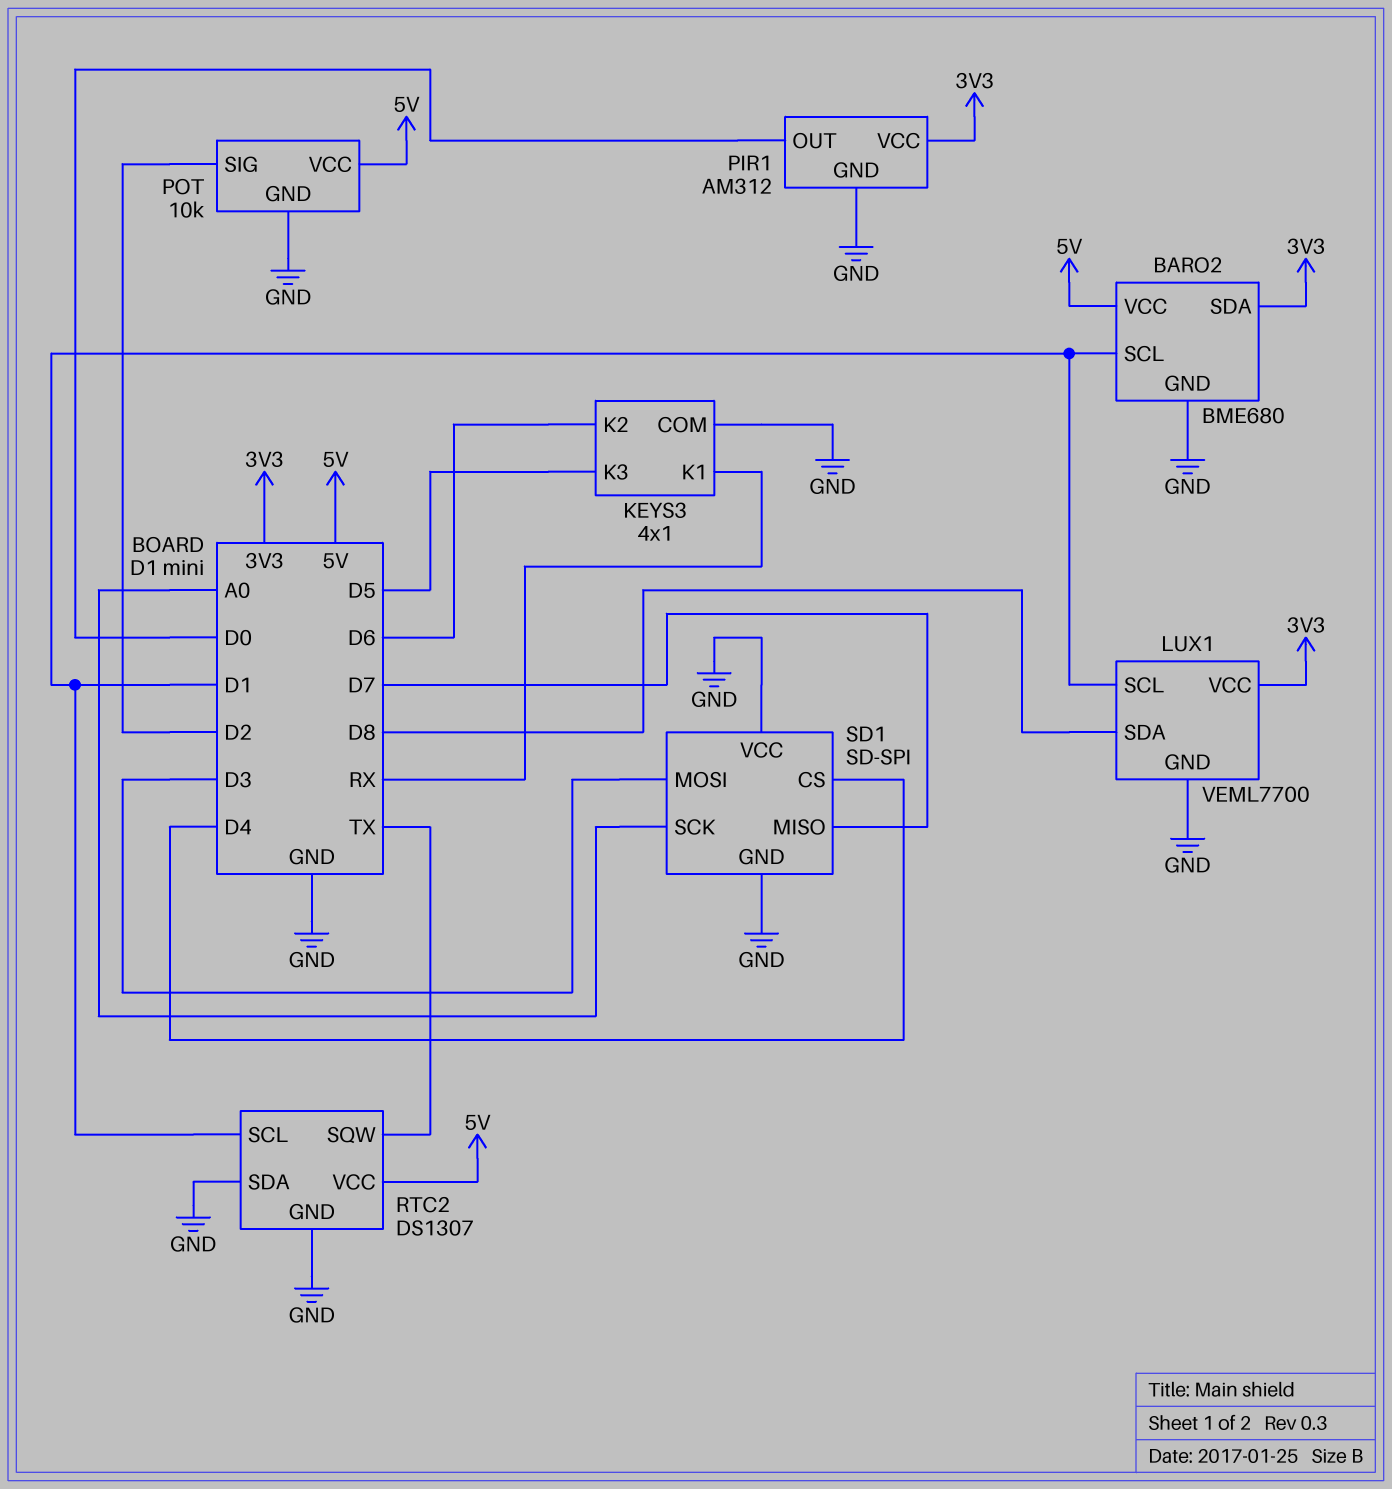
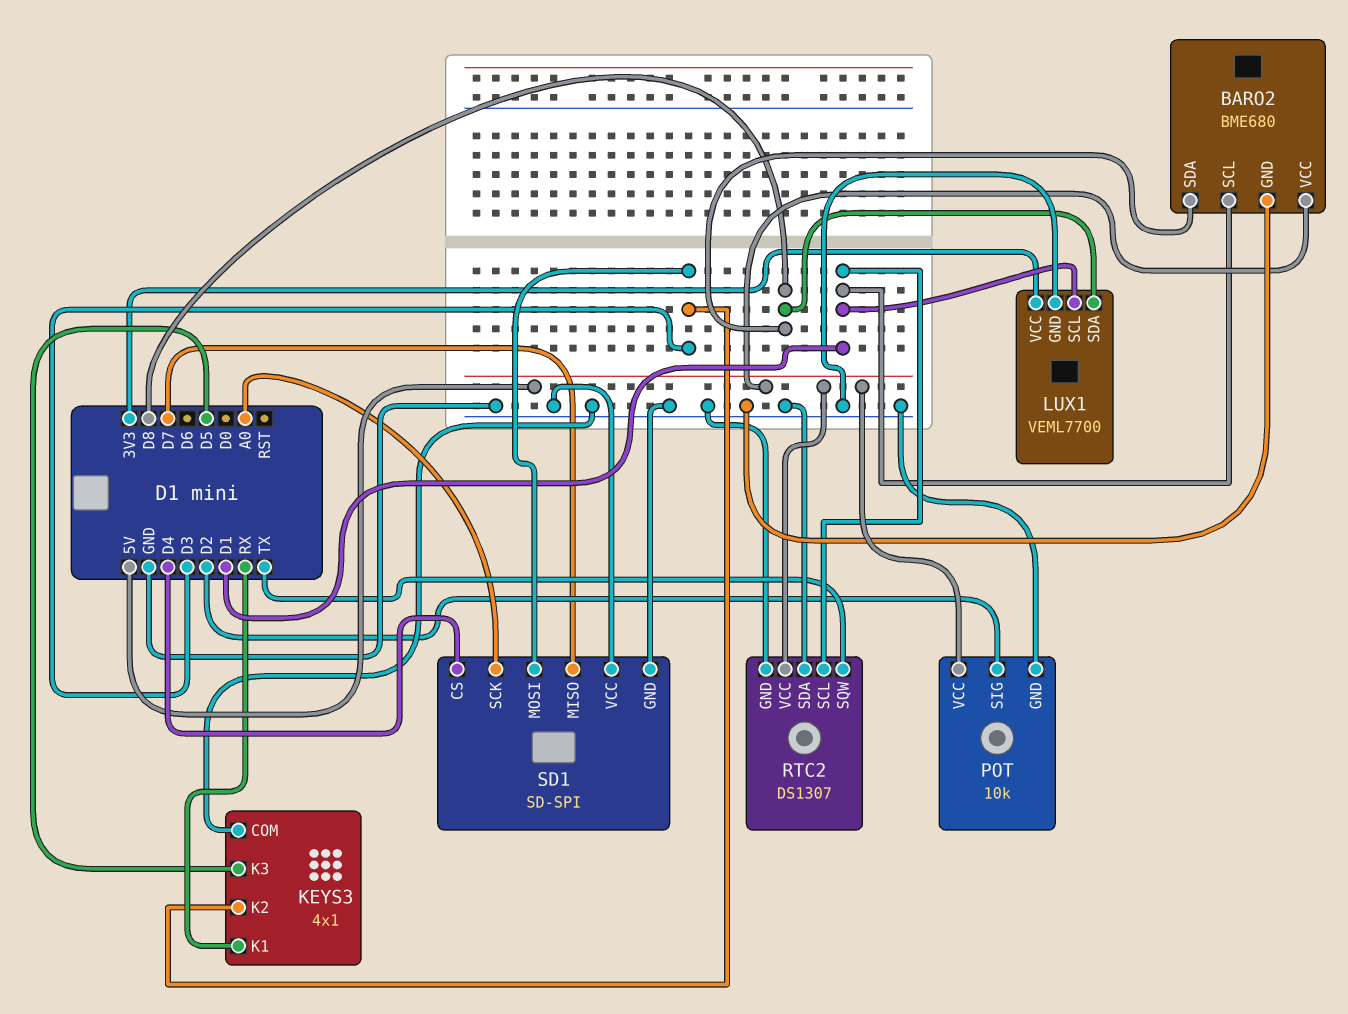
BARO2 pin SDA: 3V3 -> D8
KEYS3 pin K2: D6 -> D3
PIR1: AM312 -> none
PIR1 pin GND: GND -> none
PIR1 pin OUT: D0 -> none
PIR1 pin VCC: 3V3 -> none

